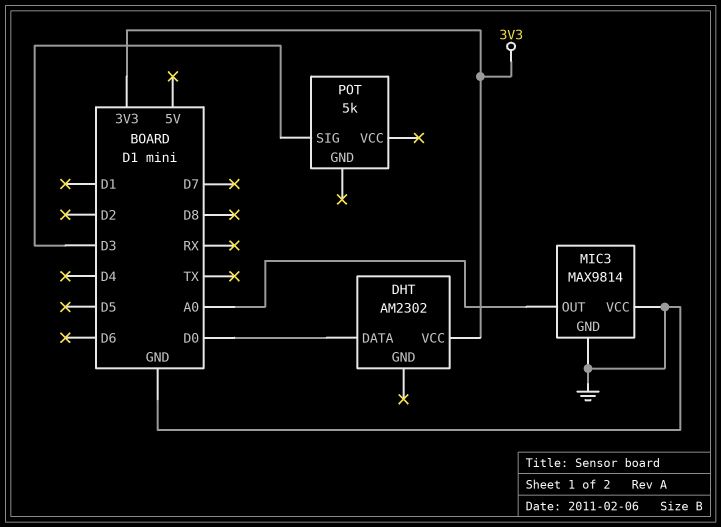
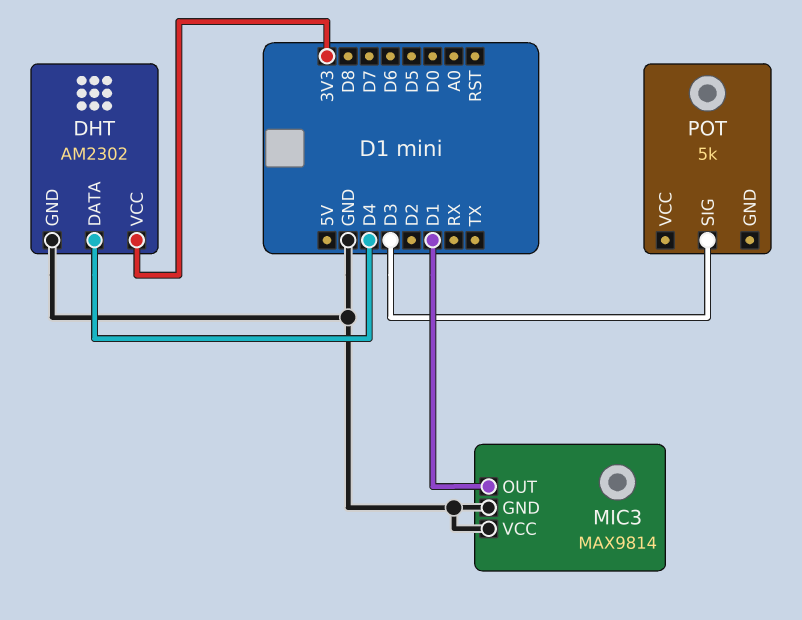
DHT pin DATA: D0 -> D4
DHT pin GND: none -> GND
MIC3 pin OUT: A0 -> D1

